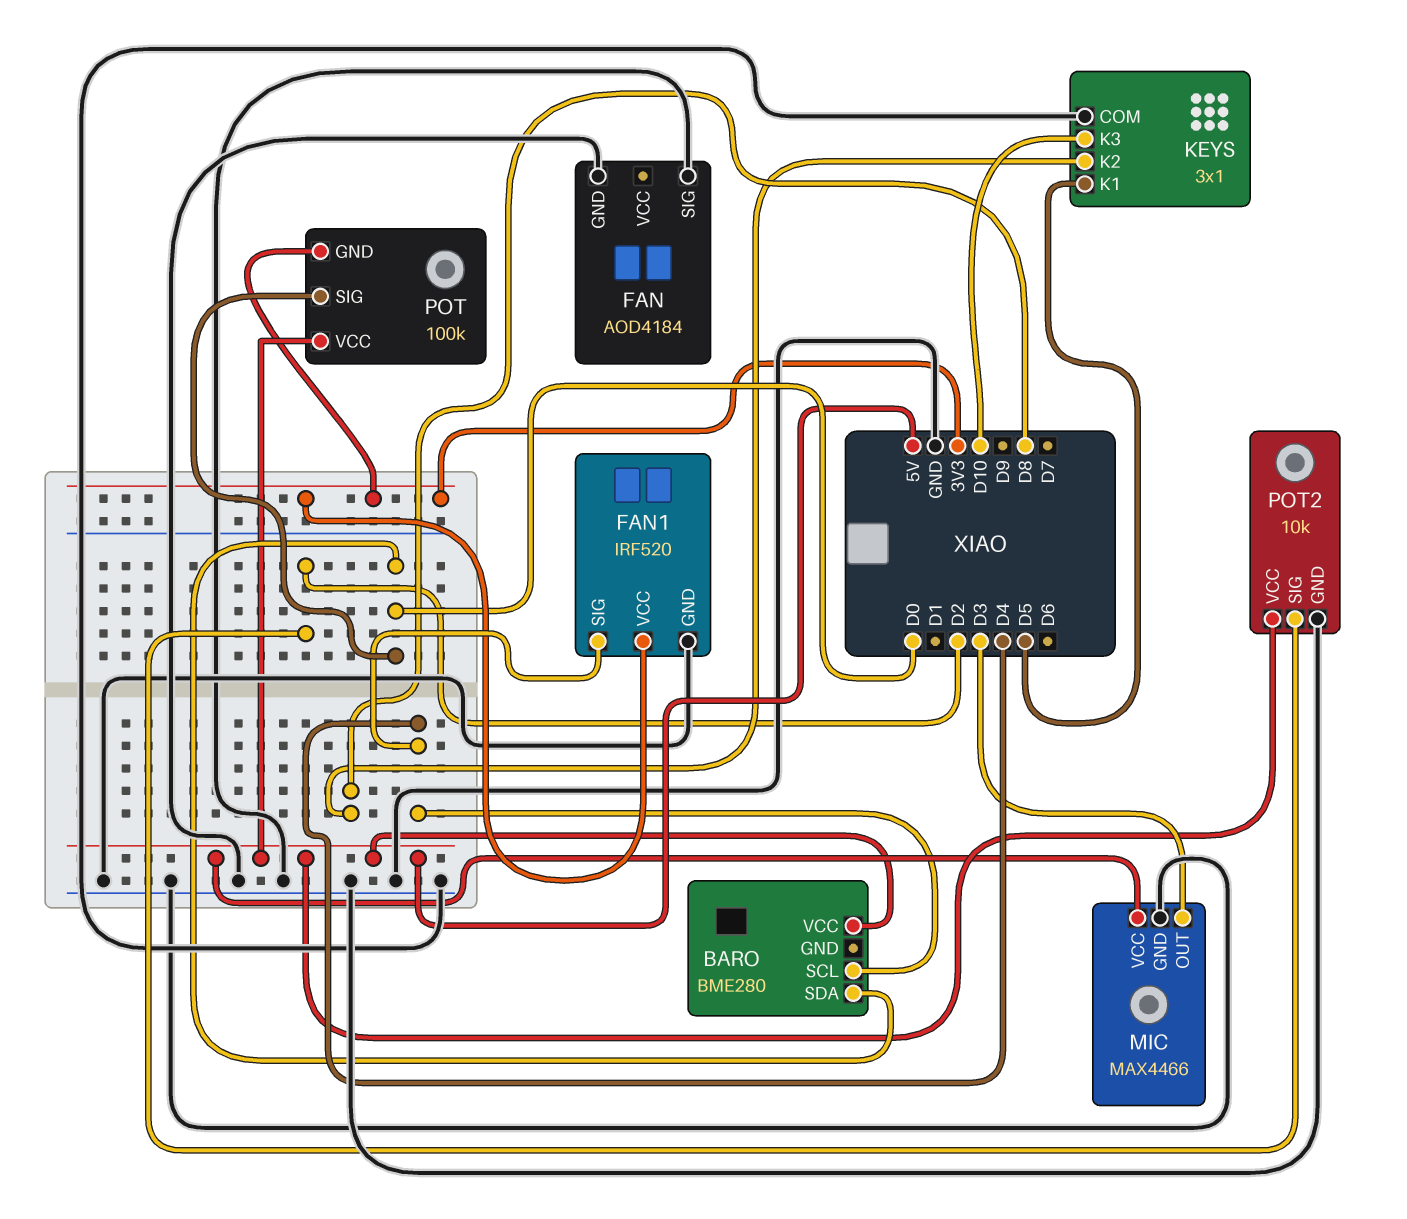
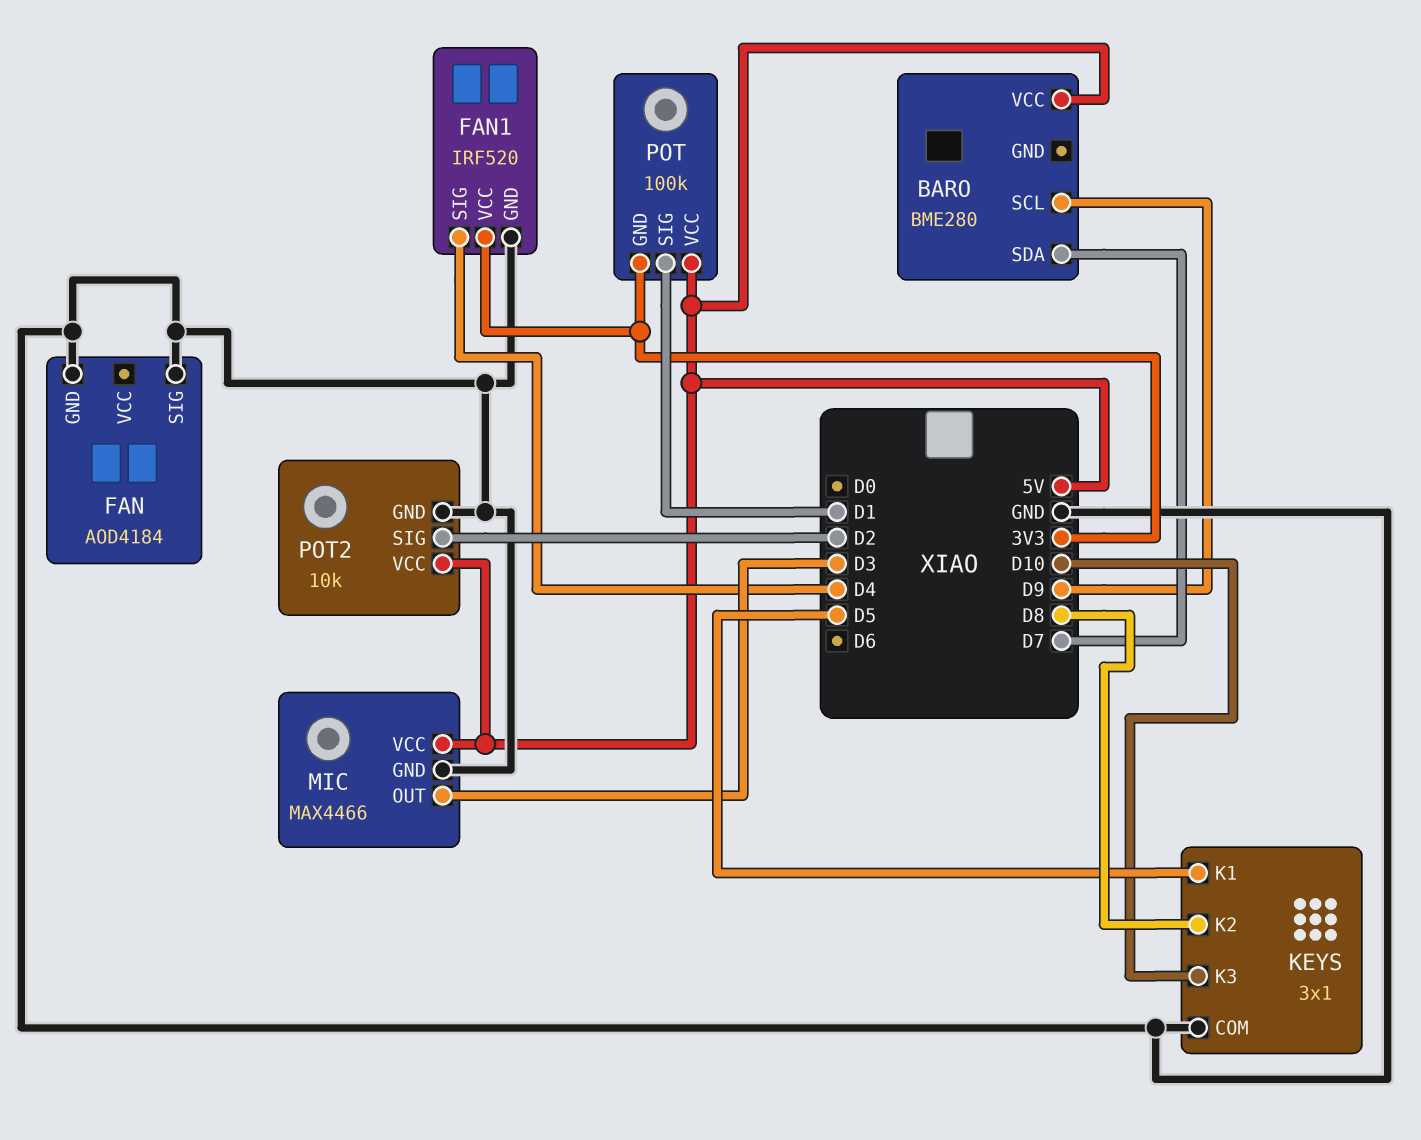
BARO pin SCL: D4 -> D9
BARO pin SDA: D0 -> D7
POT pin SIG: D0 -> D1

